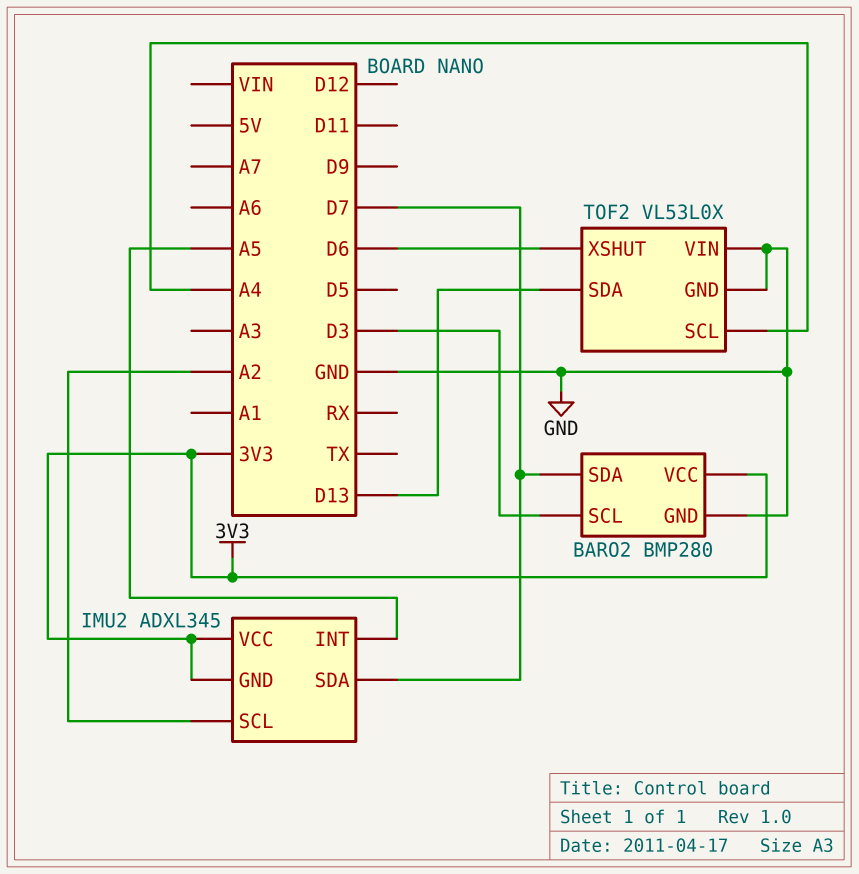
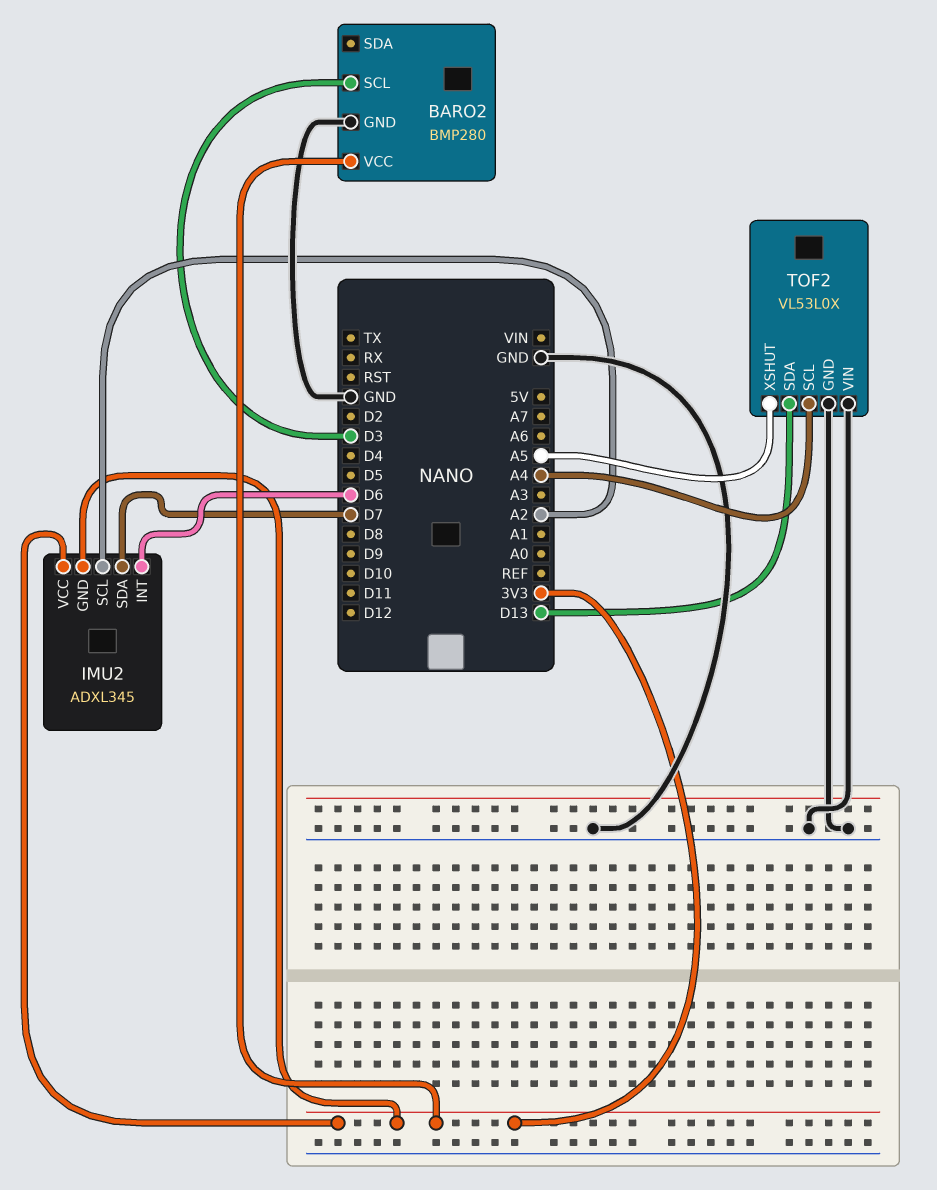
BARO2 pin SDA: D7 -> none
IMU2 pin INT: A5 -> D6
TOF2 pin XSHUT: D6 -> A5

